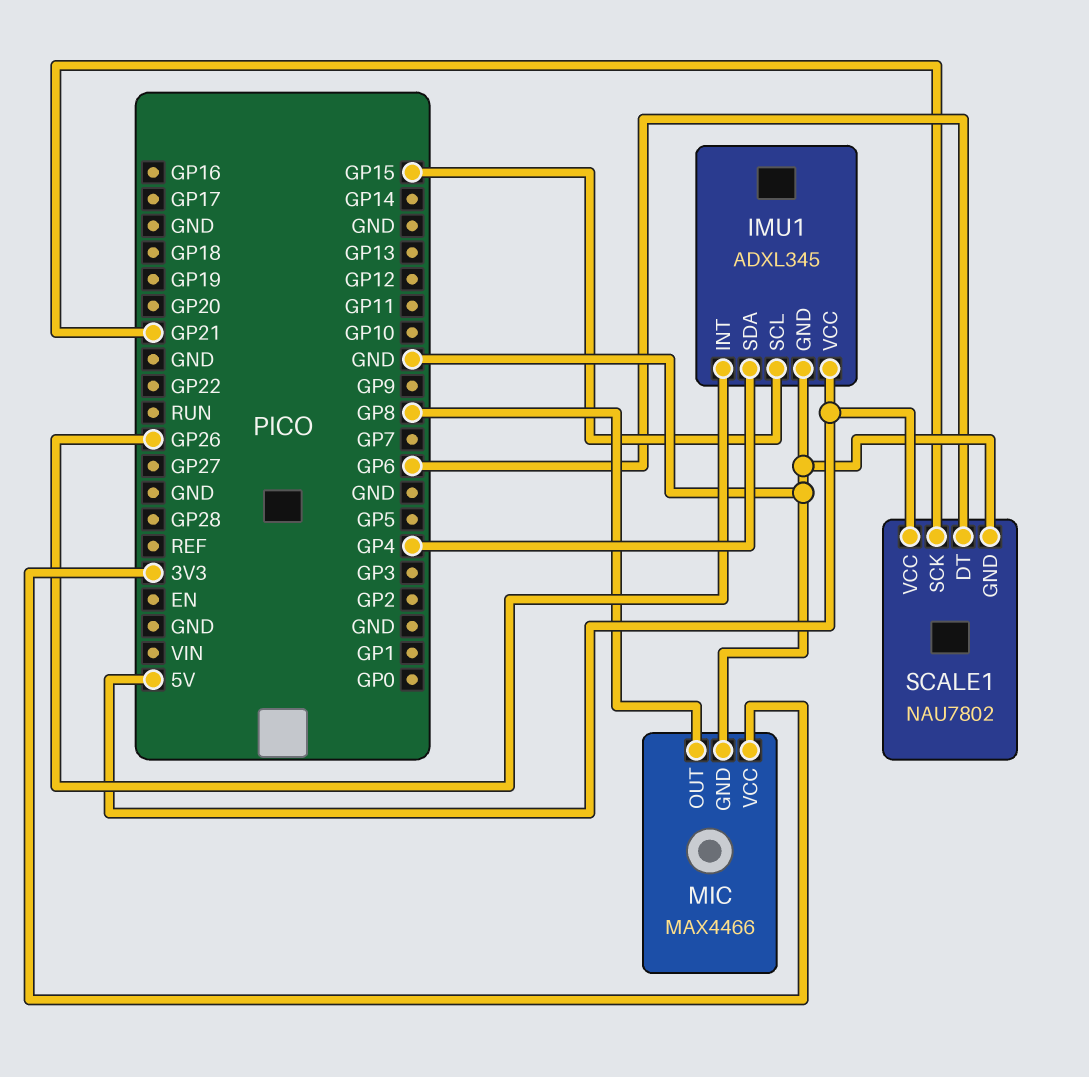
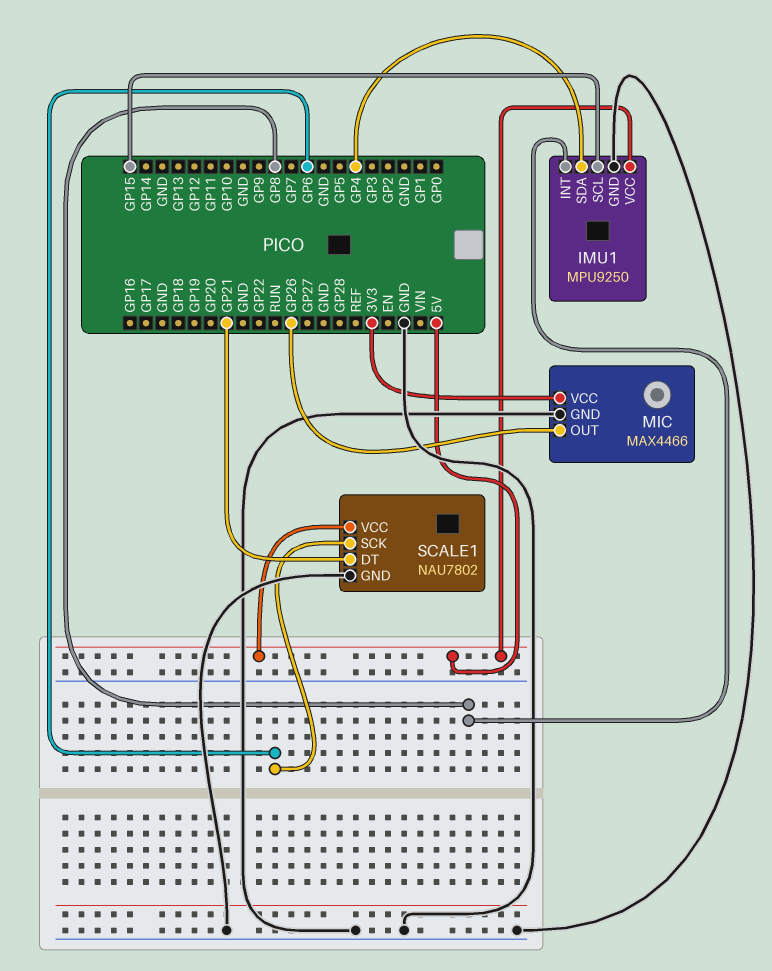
IMU1: ADXL345 -> MPU9250
IMU1 pin INT: GP26 -> GP8
MIC pin OUT: GP8 -> GP26
SCALE1 pin DT: GP6 -> GP21
SCALE1 pin SCK: GP21 -> GP6

